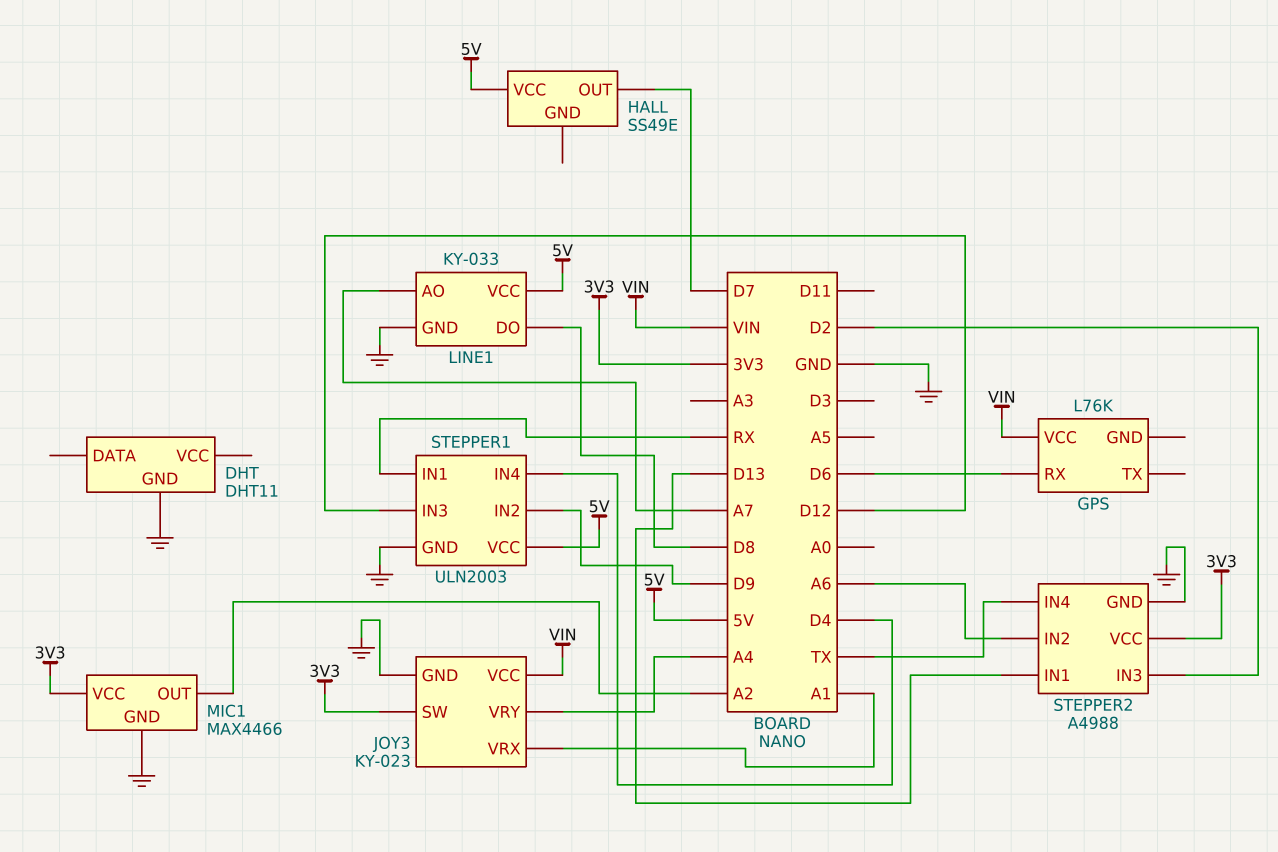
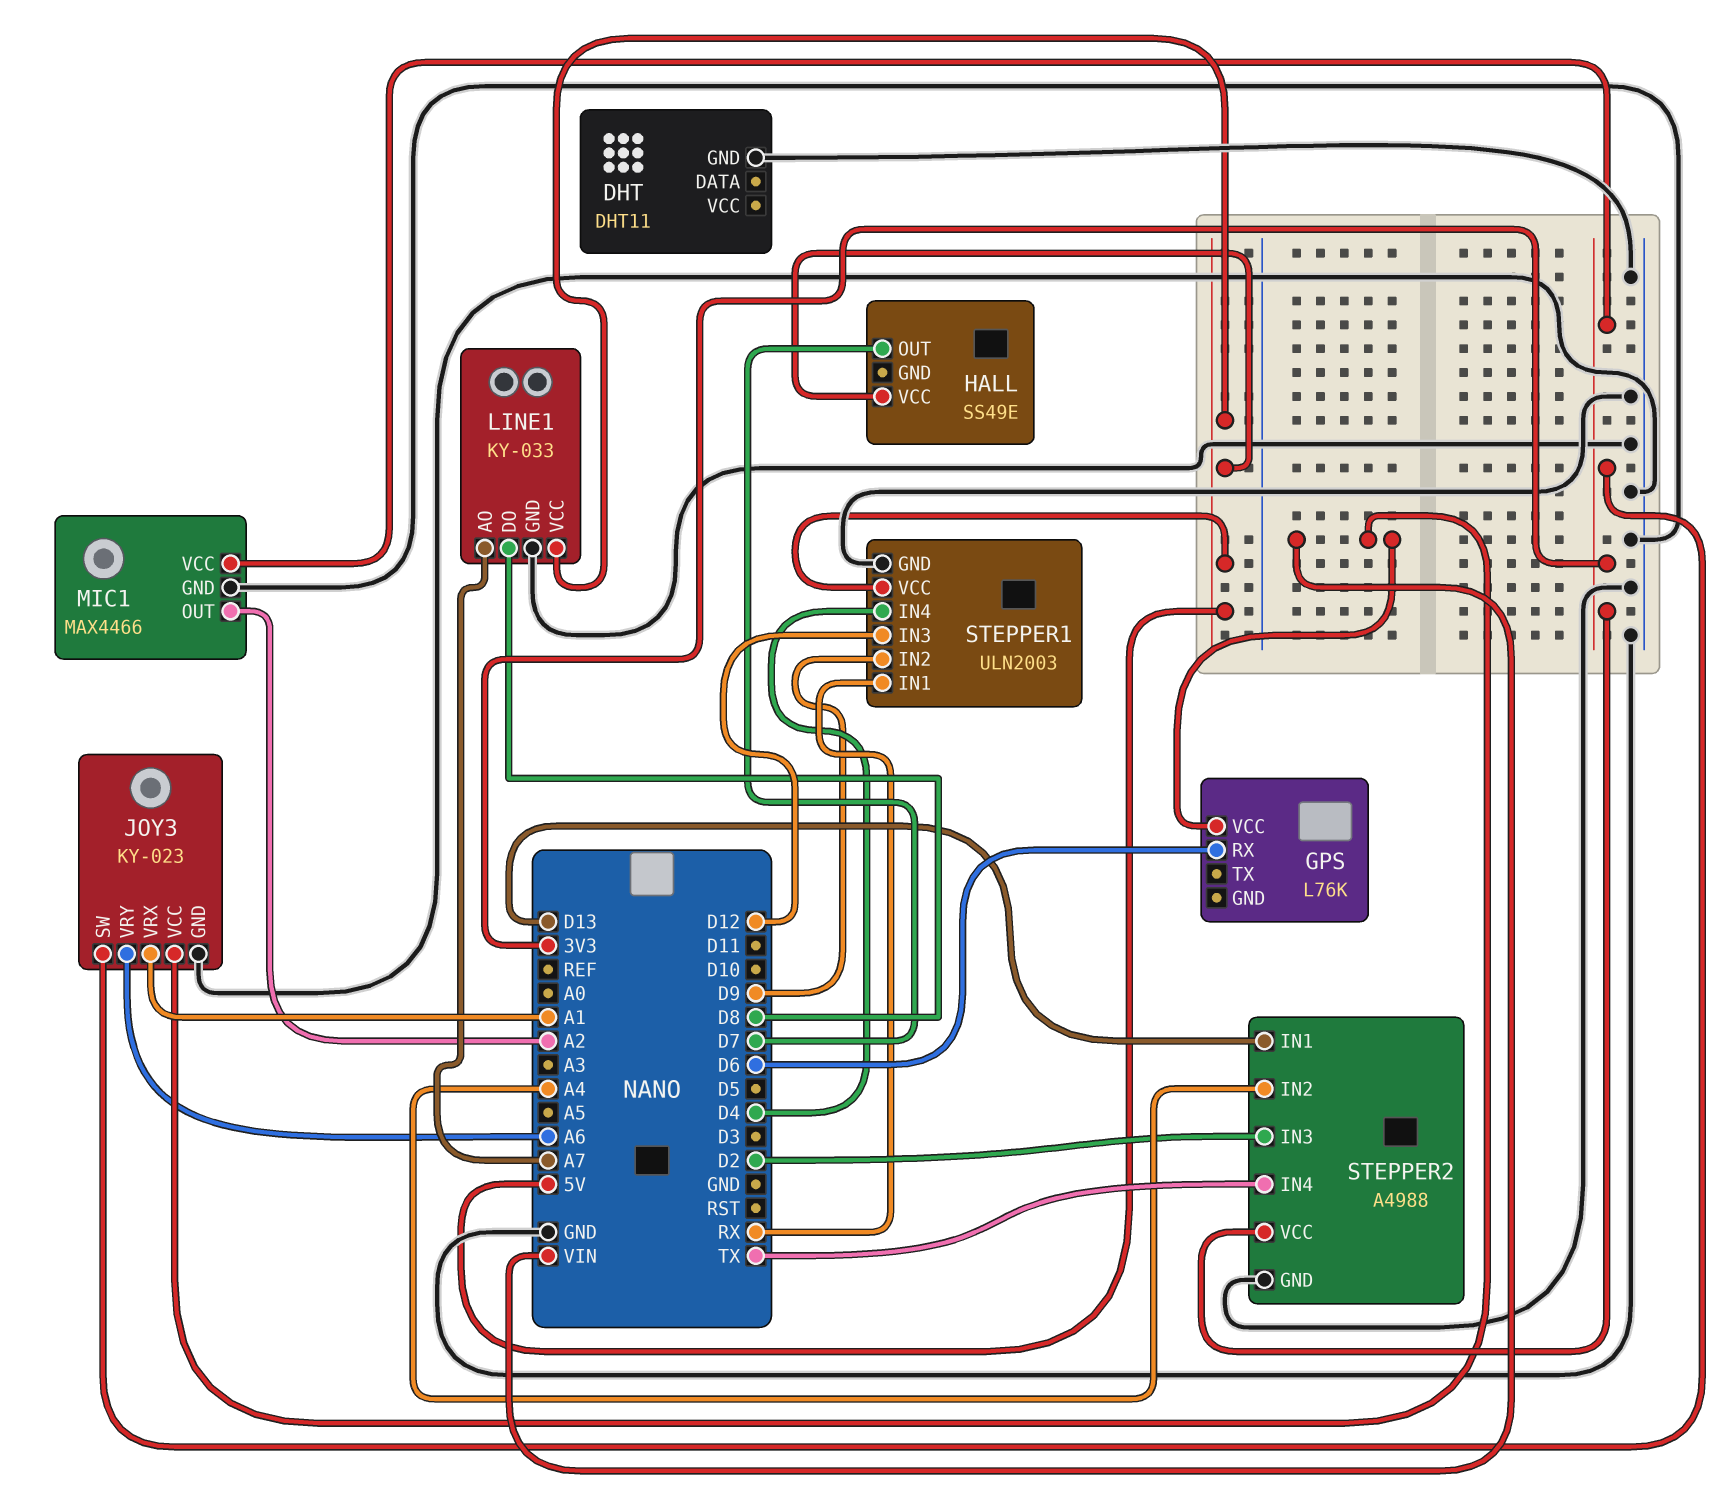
JOY3 pin VRY: A4 -> A6
STEPPER2 pin IN2: A6 -> A4

